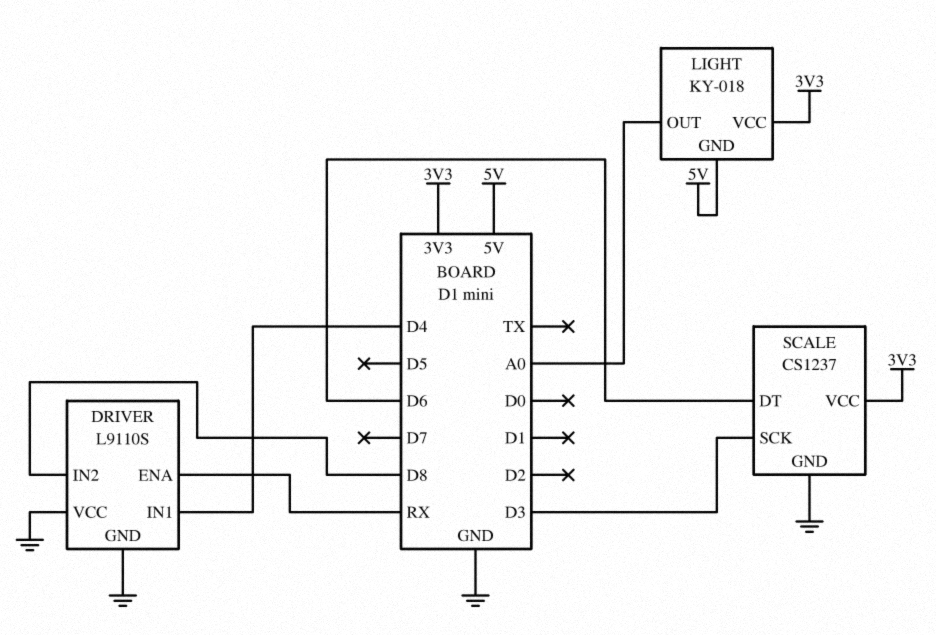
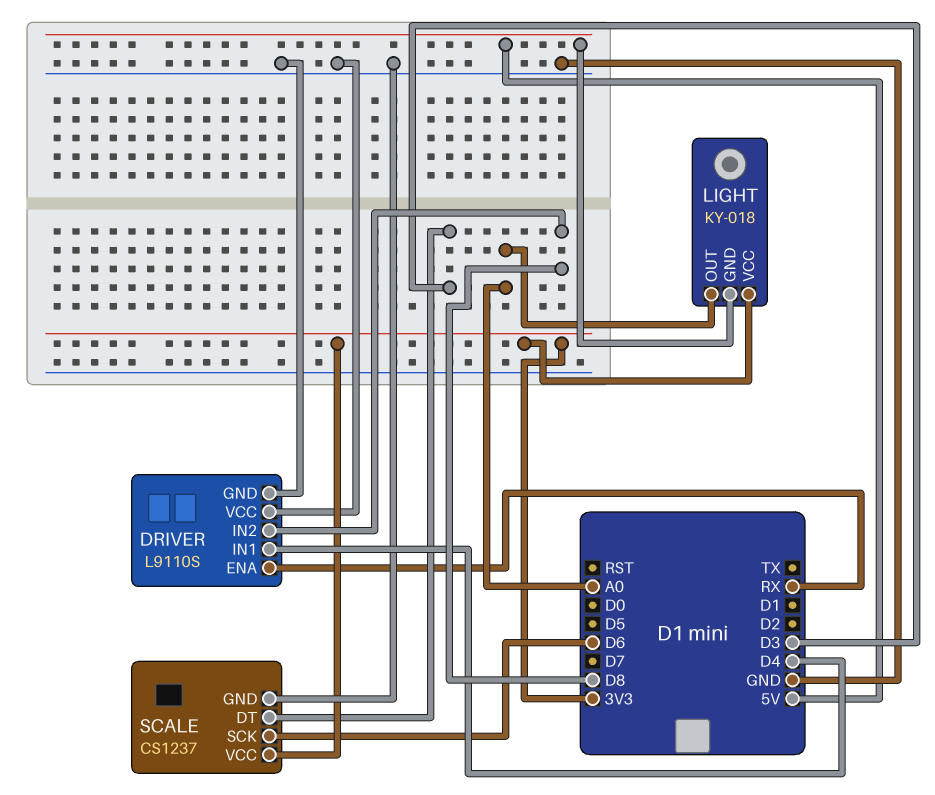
SCALE pin DT: D6 -> D3
SCALE pin SCK: D3 -> D6

